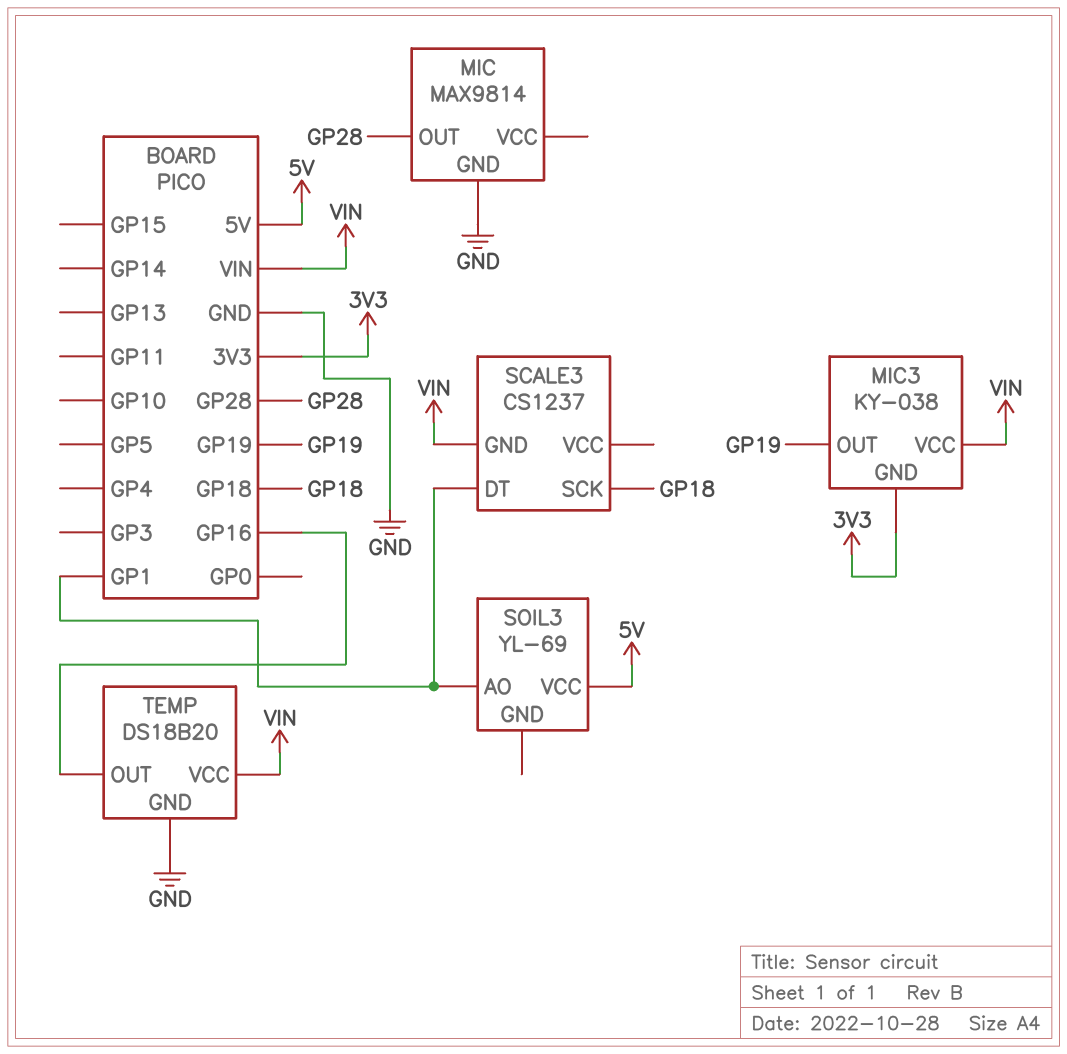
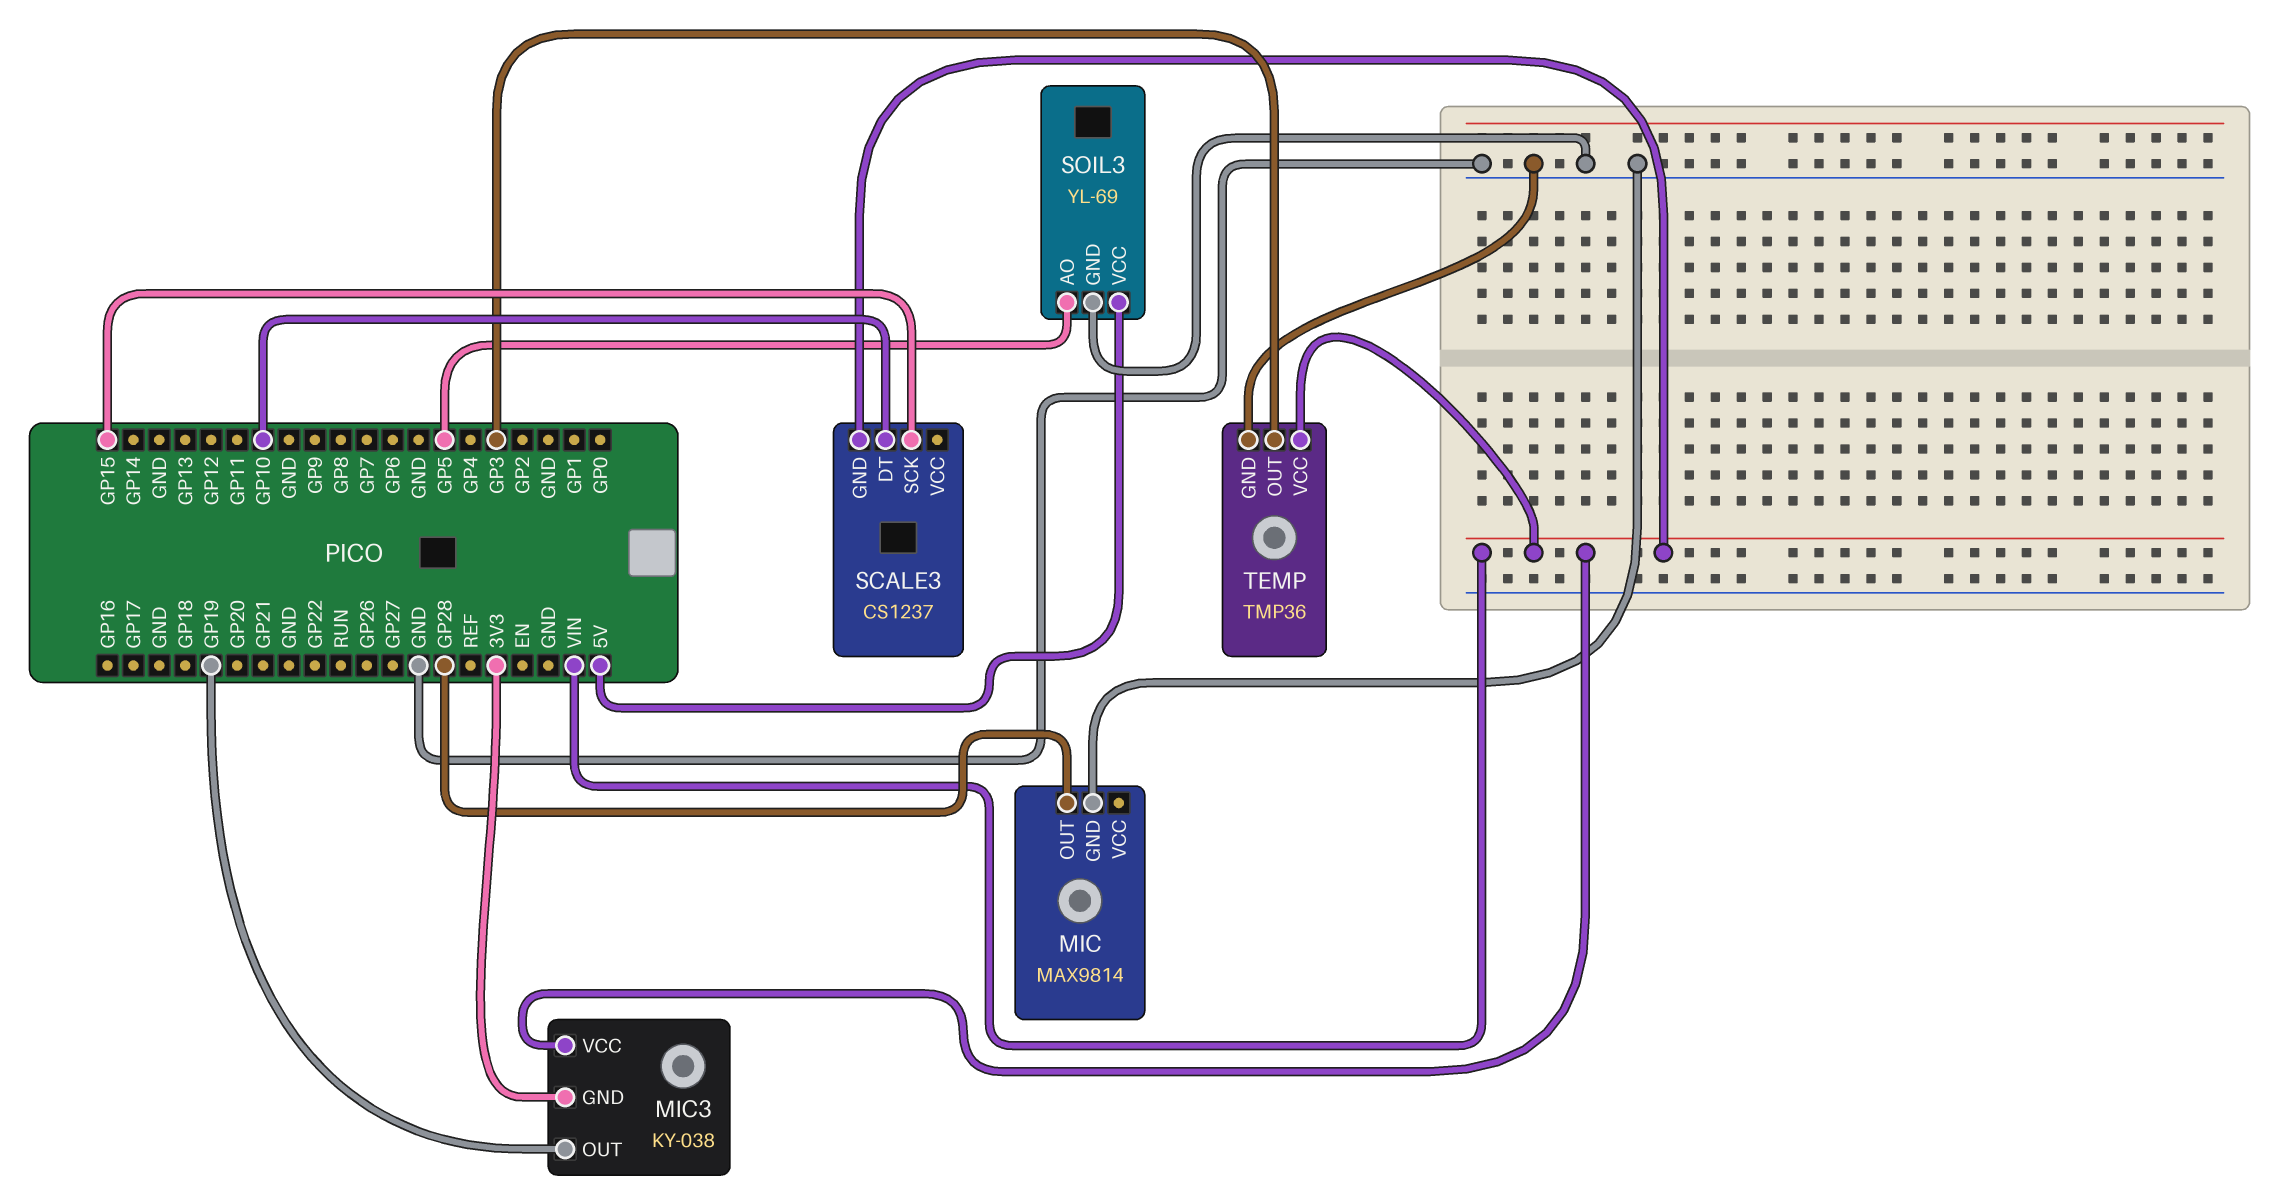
SCALE3 pin DT: GP1 -> GP10
SCALE3 pin SCK: GP18 -> GP15
SOIL3 pin AO: GP1 -> GP5
SOIL3 pin GND: none -> GND
TEMP: DS18B20 -> TMP36
TEMP pin OUT: GP16 -> GP3

